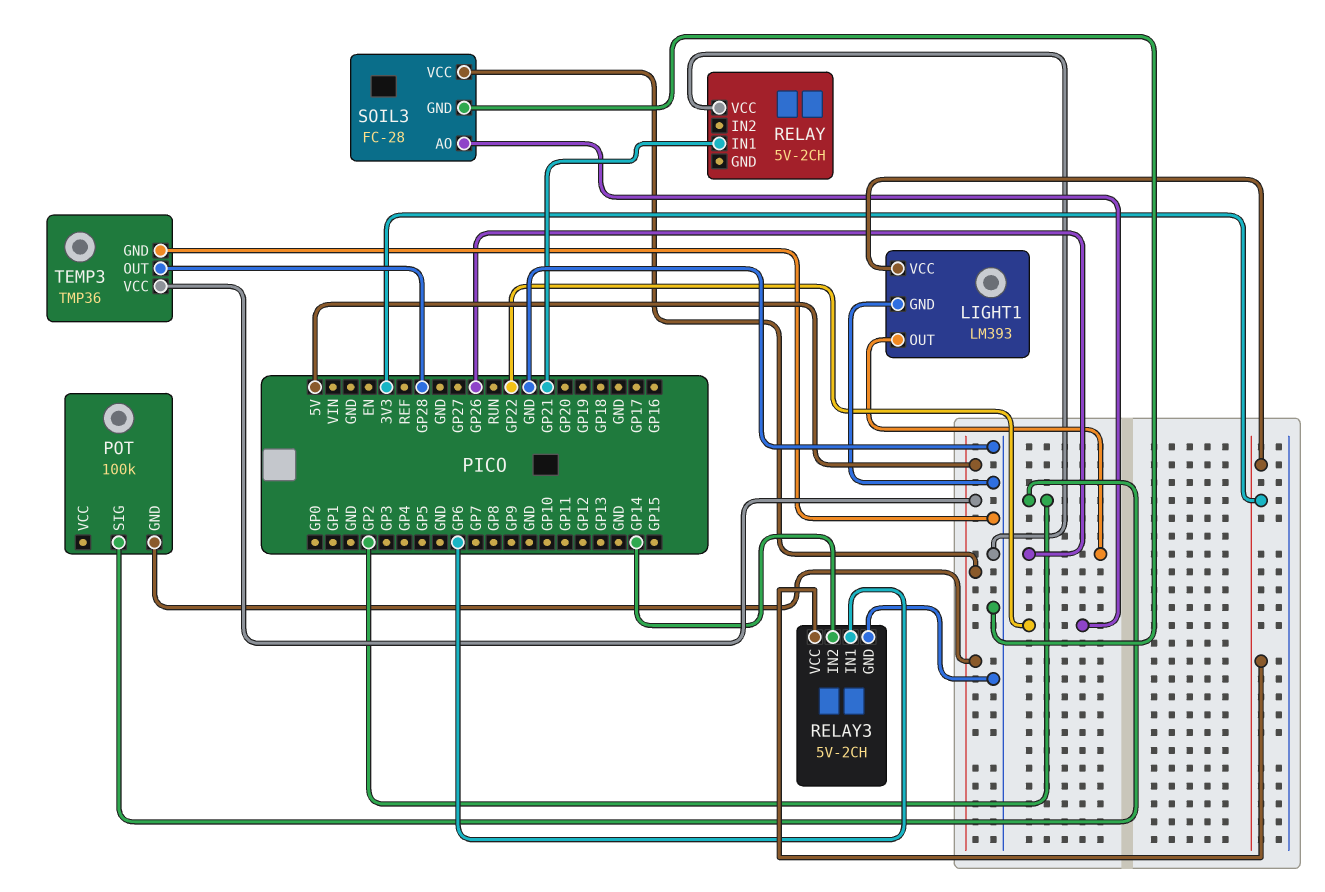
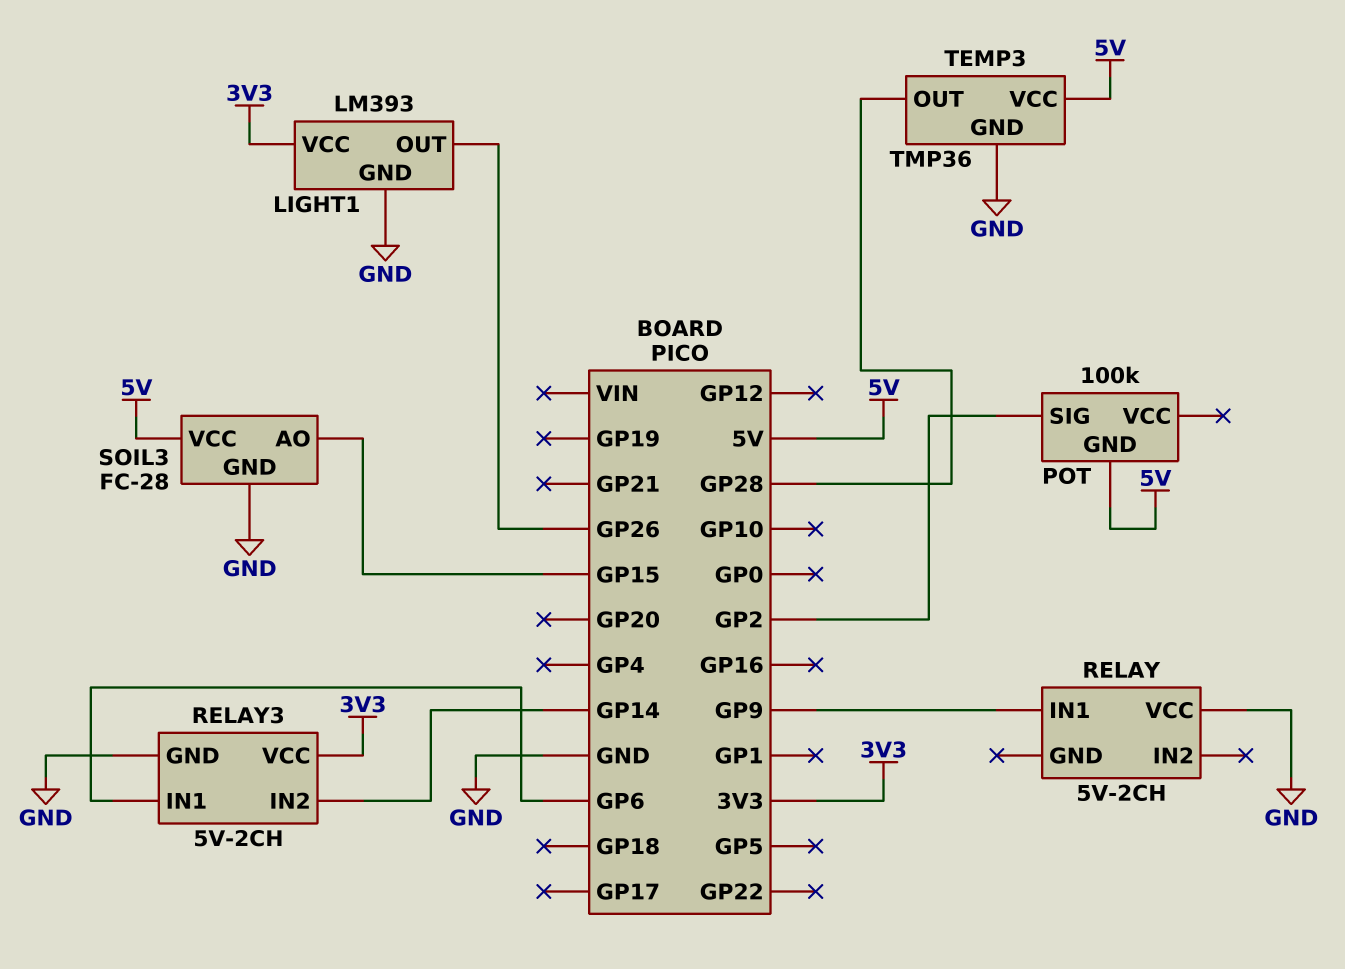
RELAY pin IN1: GP21 -> GP9
SOIL3 pin AO: GP22 -> GP15

